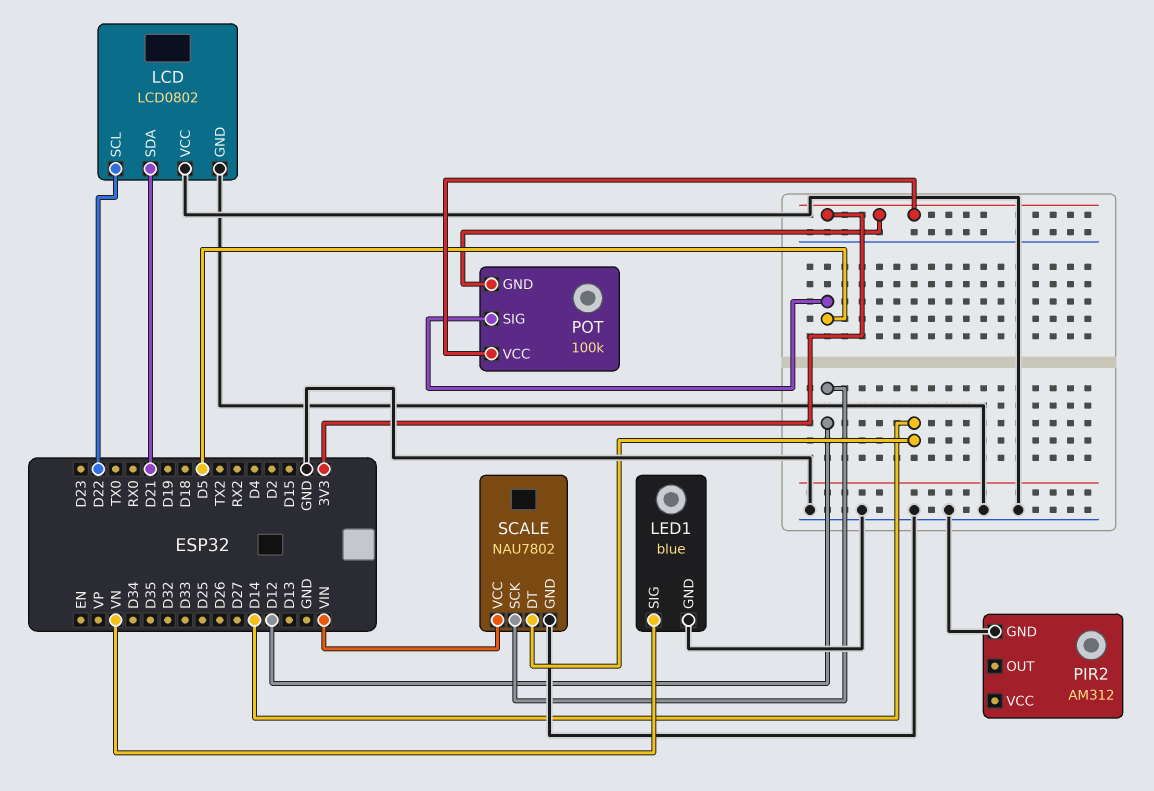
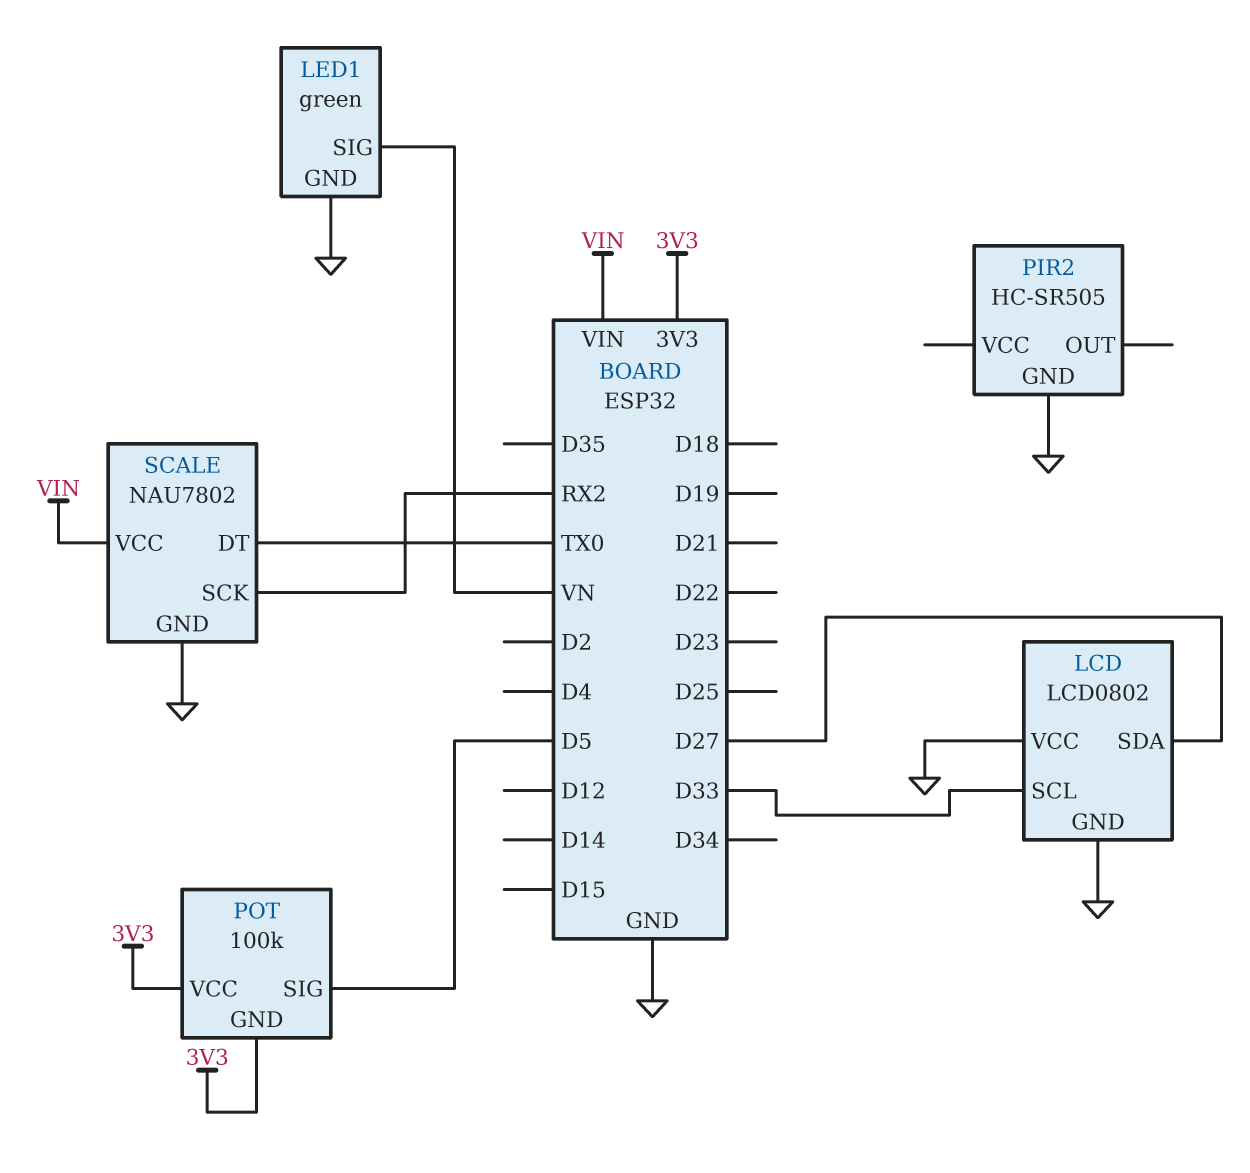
LCD pin SCL: D22 -> D33
LCD pin SDA: D21 -> D27
LED1: blue -> green
PIR2: AM312 -> HC-SR505
SCALE pin DT: D14 -> TX0
SCALE pin SCK: D12 -> RX2

